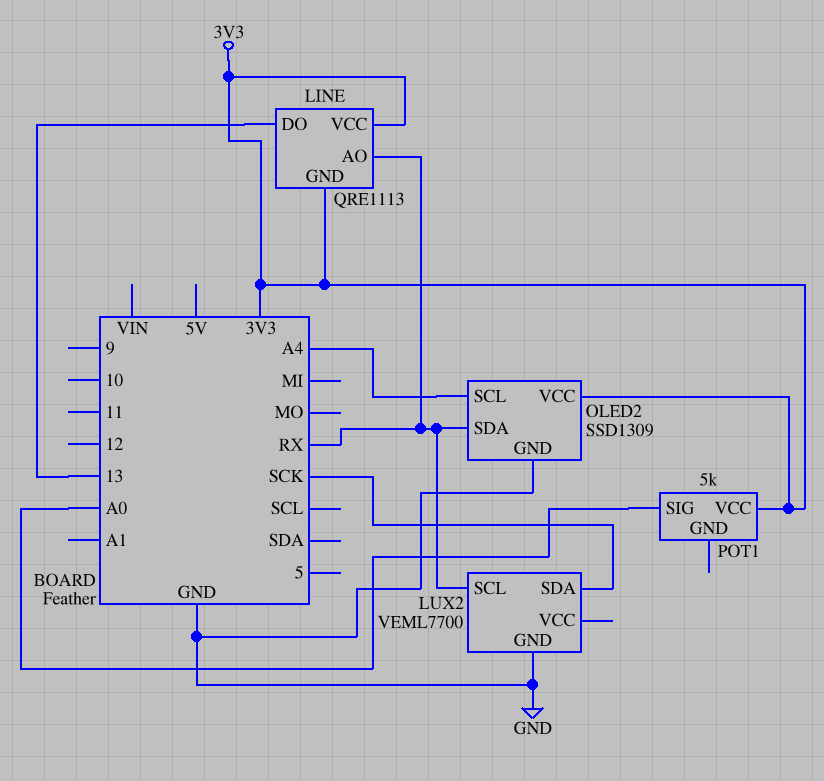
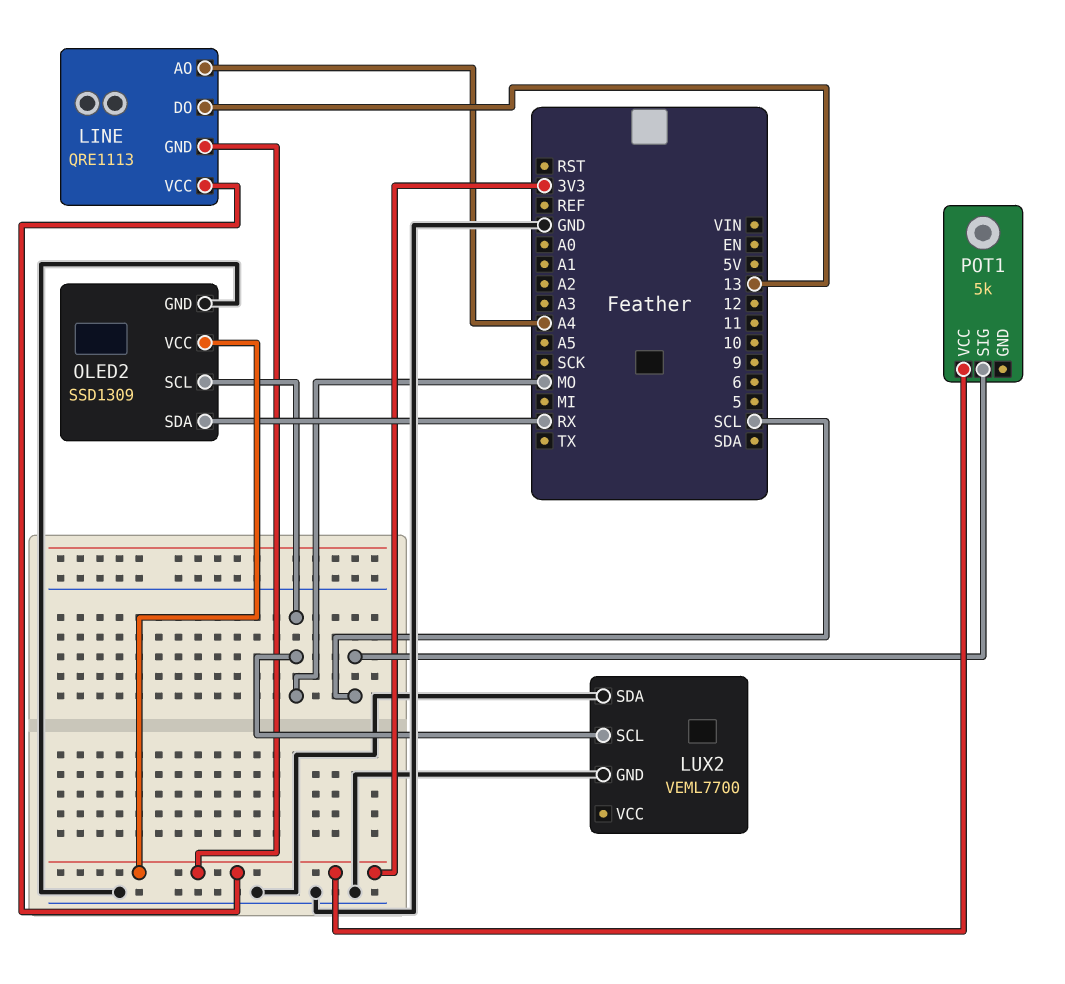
LINE pin AO: RX -> A4
LUX2 pin SCL: RX -> MO
LUX2 pin SDA: SCK -> GND
OLED2 pin SCL: A4 -> MO
POT1 pin SIG: A0 -> SCL

